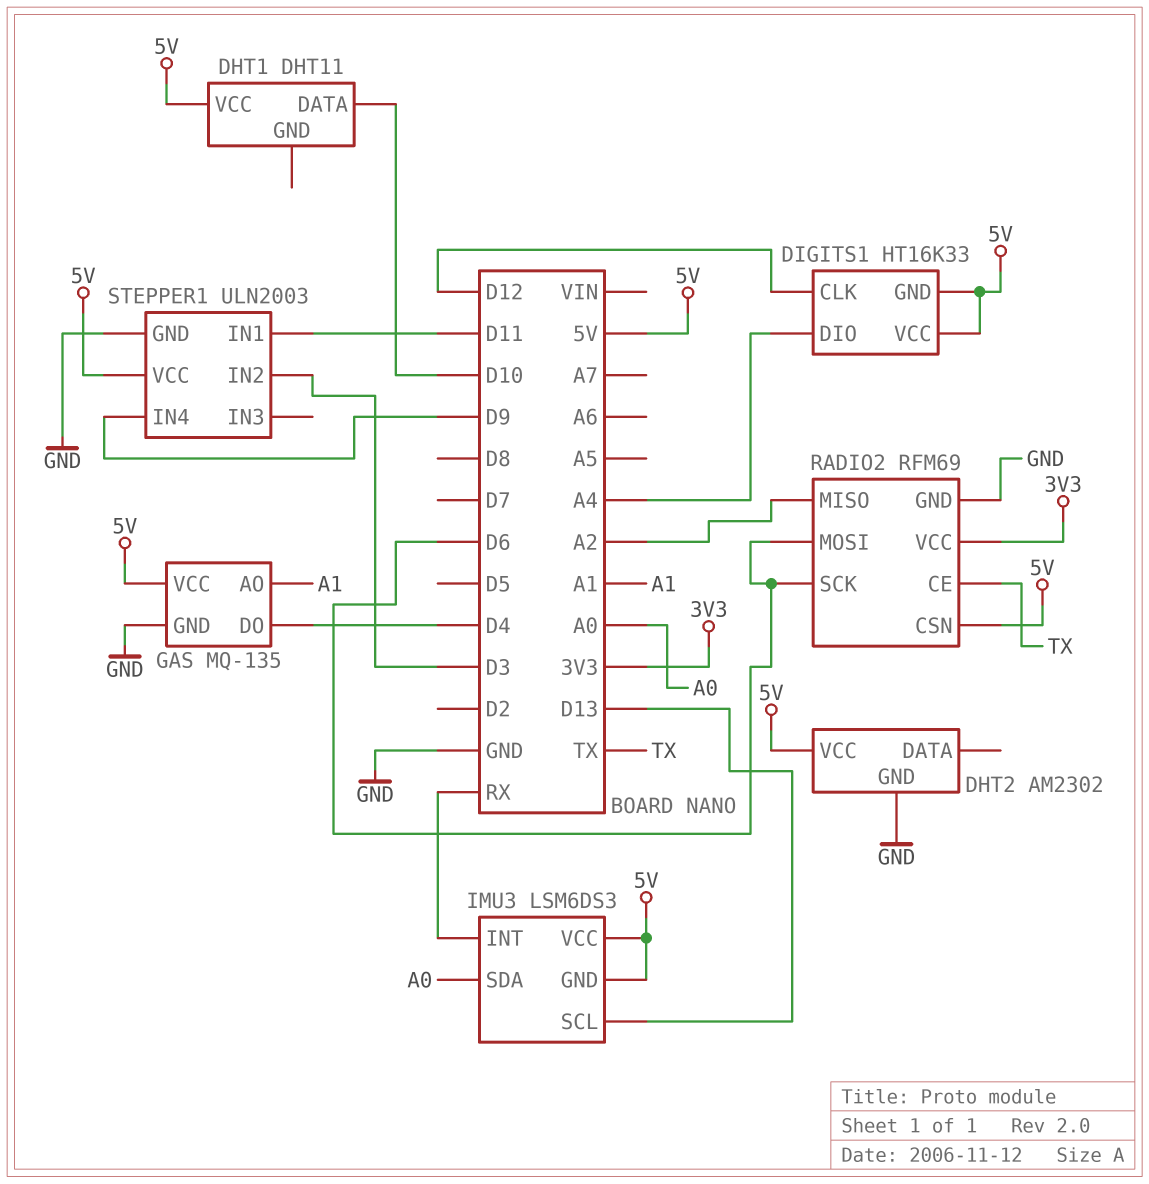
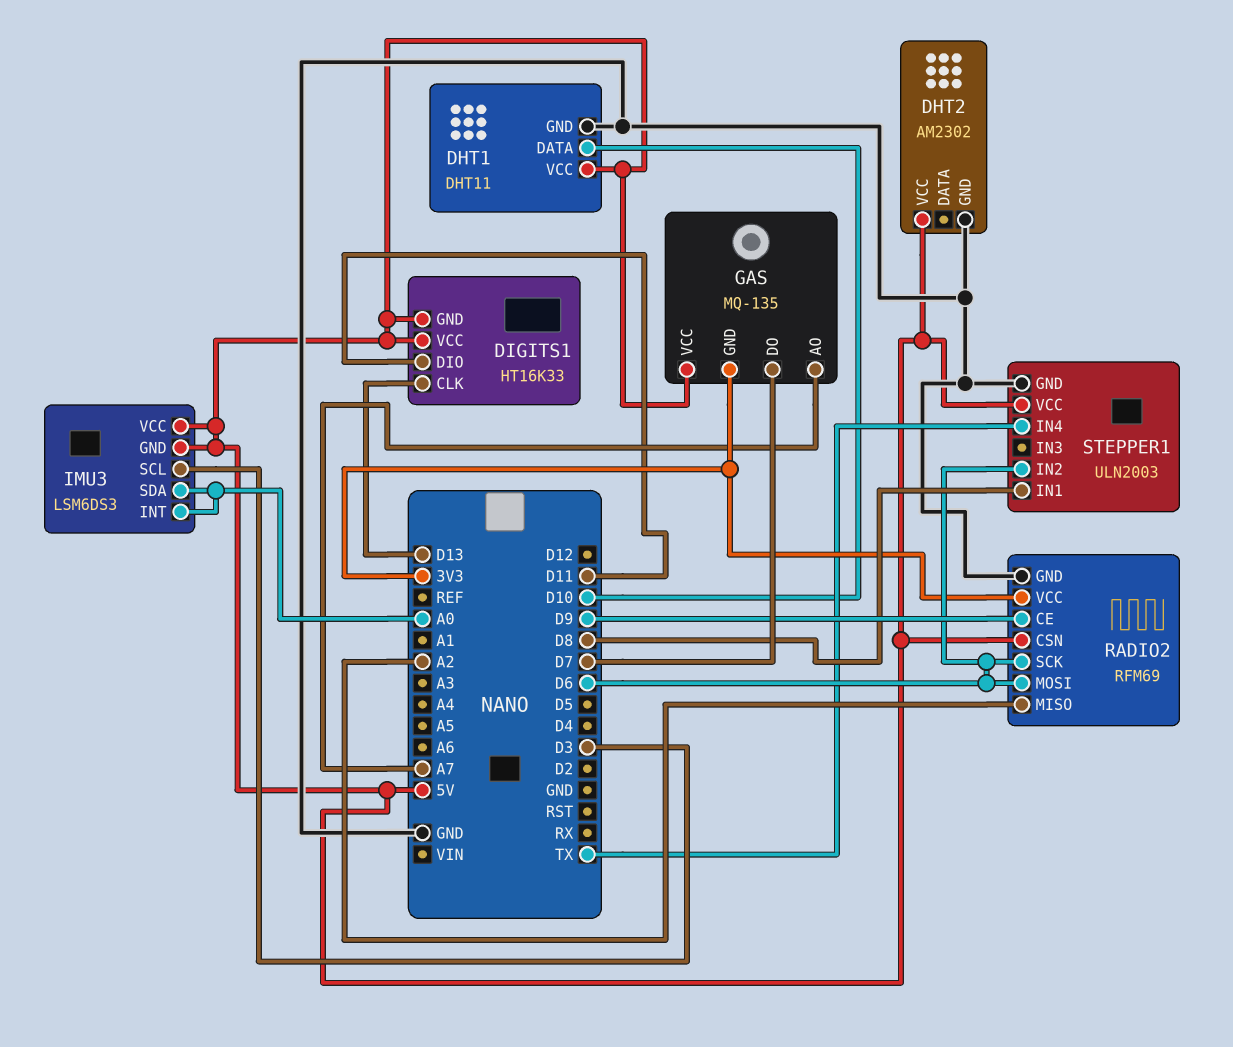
DHT1 pin GND: none -> GND
DIGITS1 pin CLK: D12 -> D13
DIGITS1 pin DIO: A4 -> D11
GAS pin AO: A1 -> A7
GAS pin DO: D4 -> D7
GAS pin GND: GND -> 3V3
IMU3 pin INT: RX -> A0
IMU3 pin SCL: D13 -> D3
RADIO2 pin CE: TX -> D9
STEPPER1 pin IN1: D11 -> D8
STEPPER1 pin IN2: D3 -> D6
STEPPER1 pin IN4: D9 -> TX

